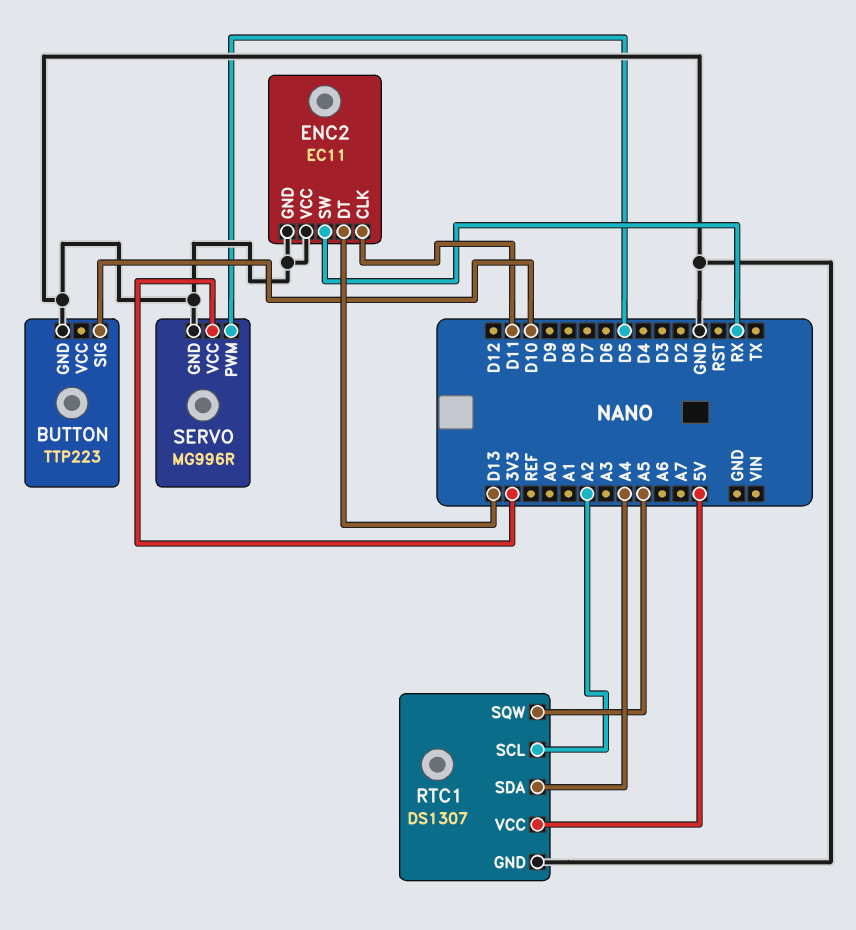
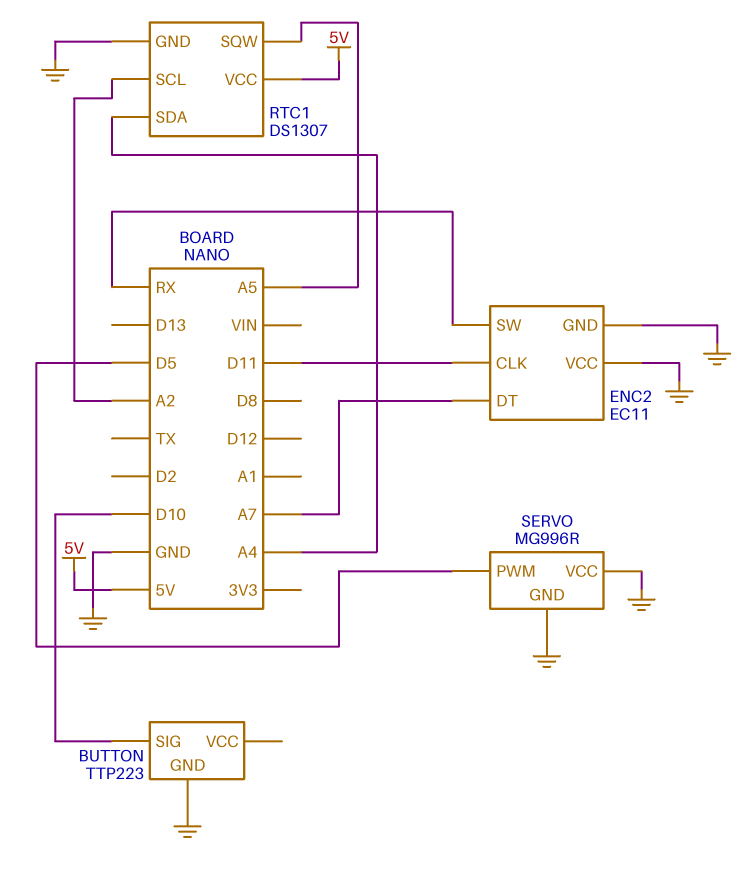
ENC2 pin DT: D13 -> A7
SERVO pin VCC: 3V3 -> GND

